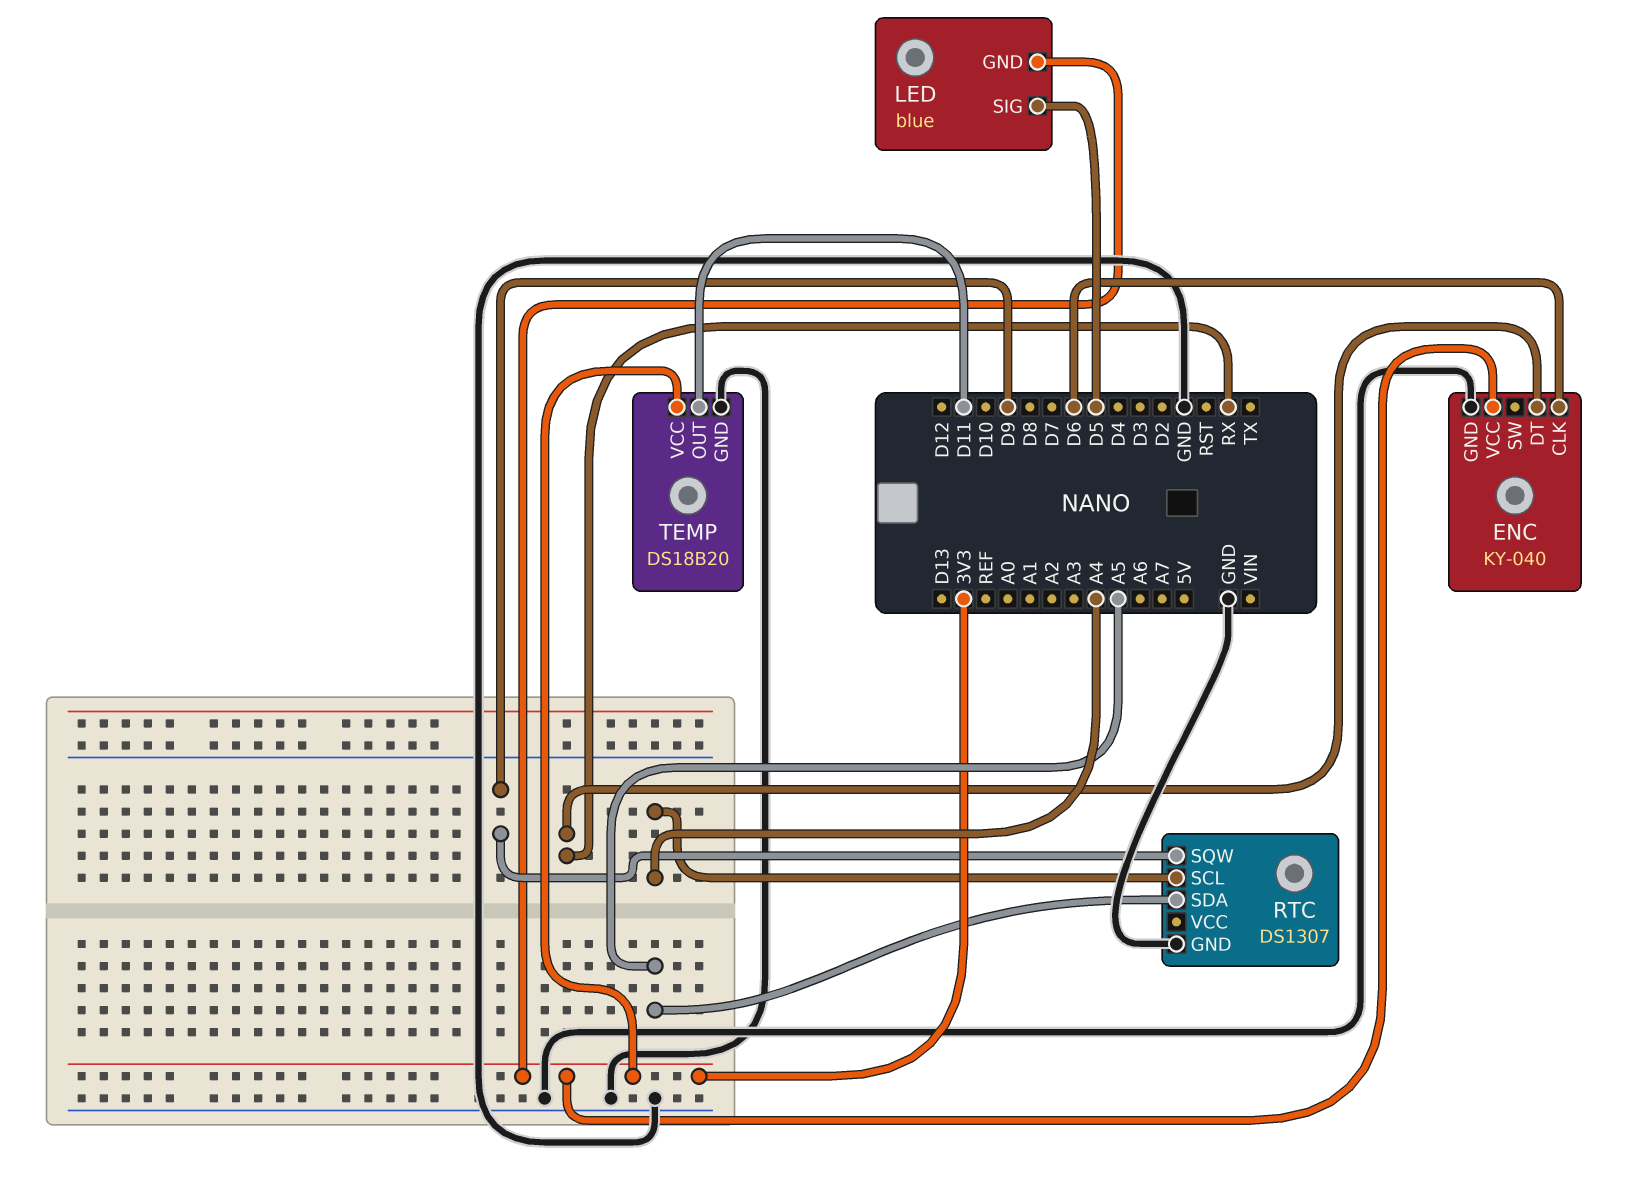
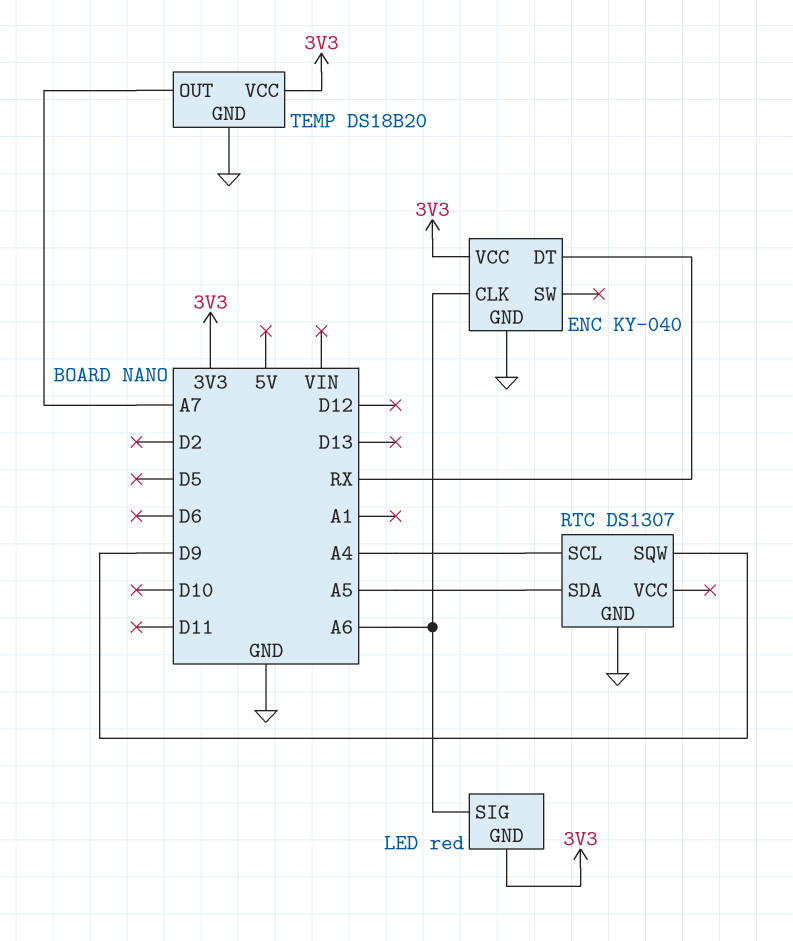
ENC pin CLK: D6 -> A6
LED: blue -> red
LED pin SIG: D5 -> A6
TEMP pin OUT: D11 -> A7

